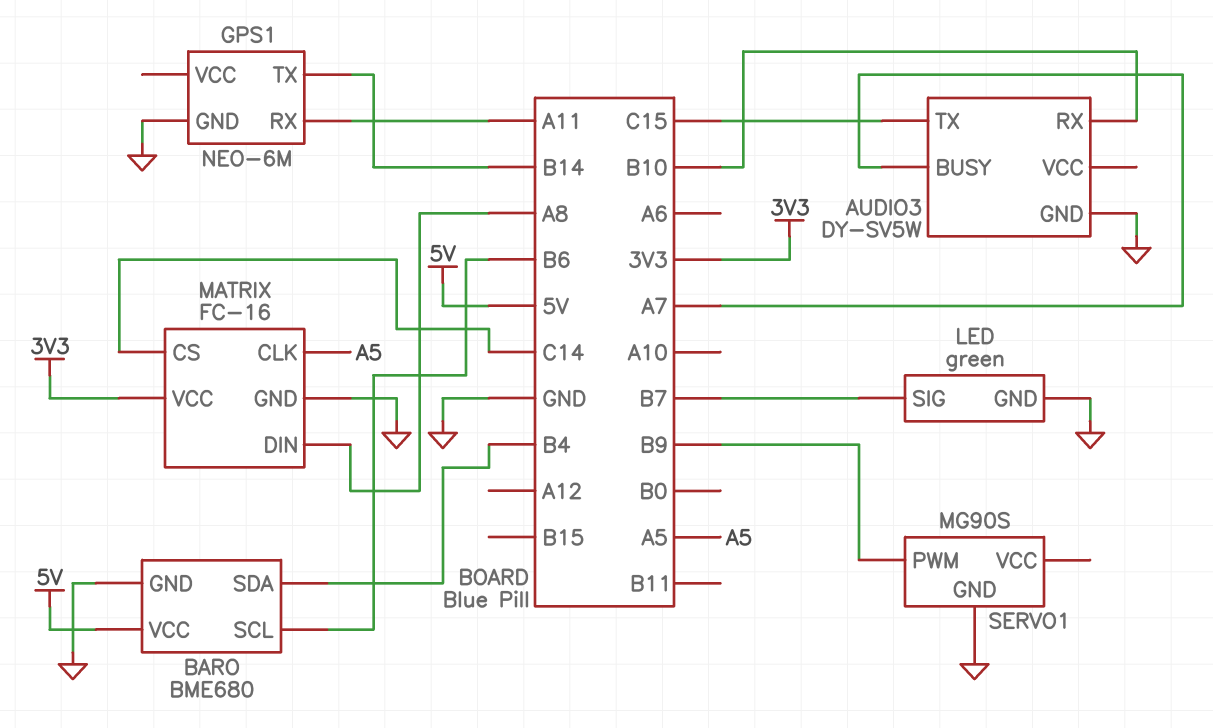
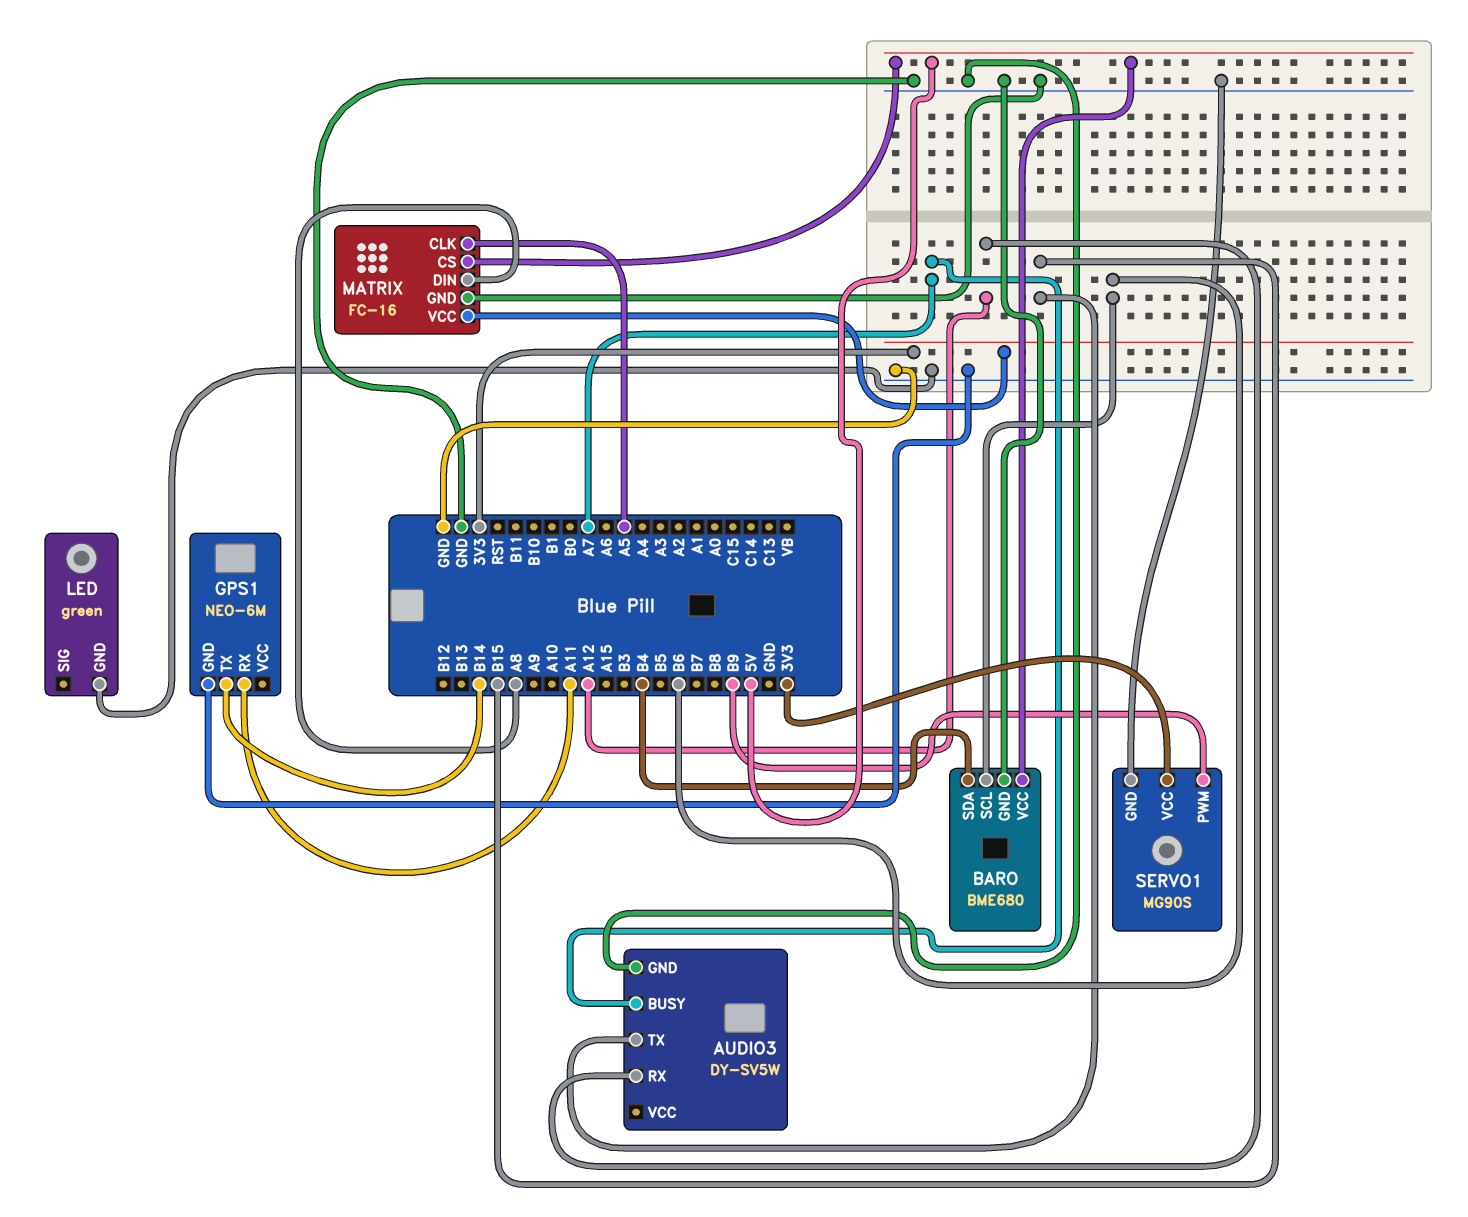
AUDIO3 pin RX: B10 -> A12
AUDIO3 pin TX: C15 -> B15
LED pin SIG: B7 -> none
MATRIX pin CS: C14 -> 5V
SERVO1 pin VCC: none -> 3V3

